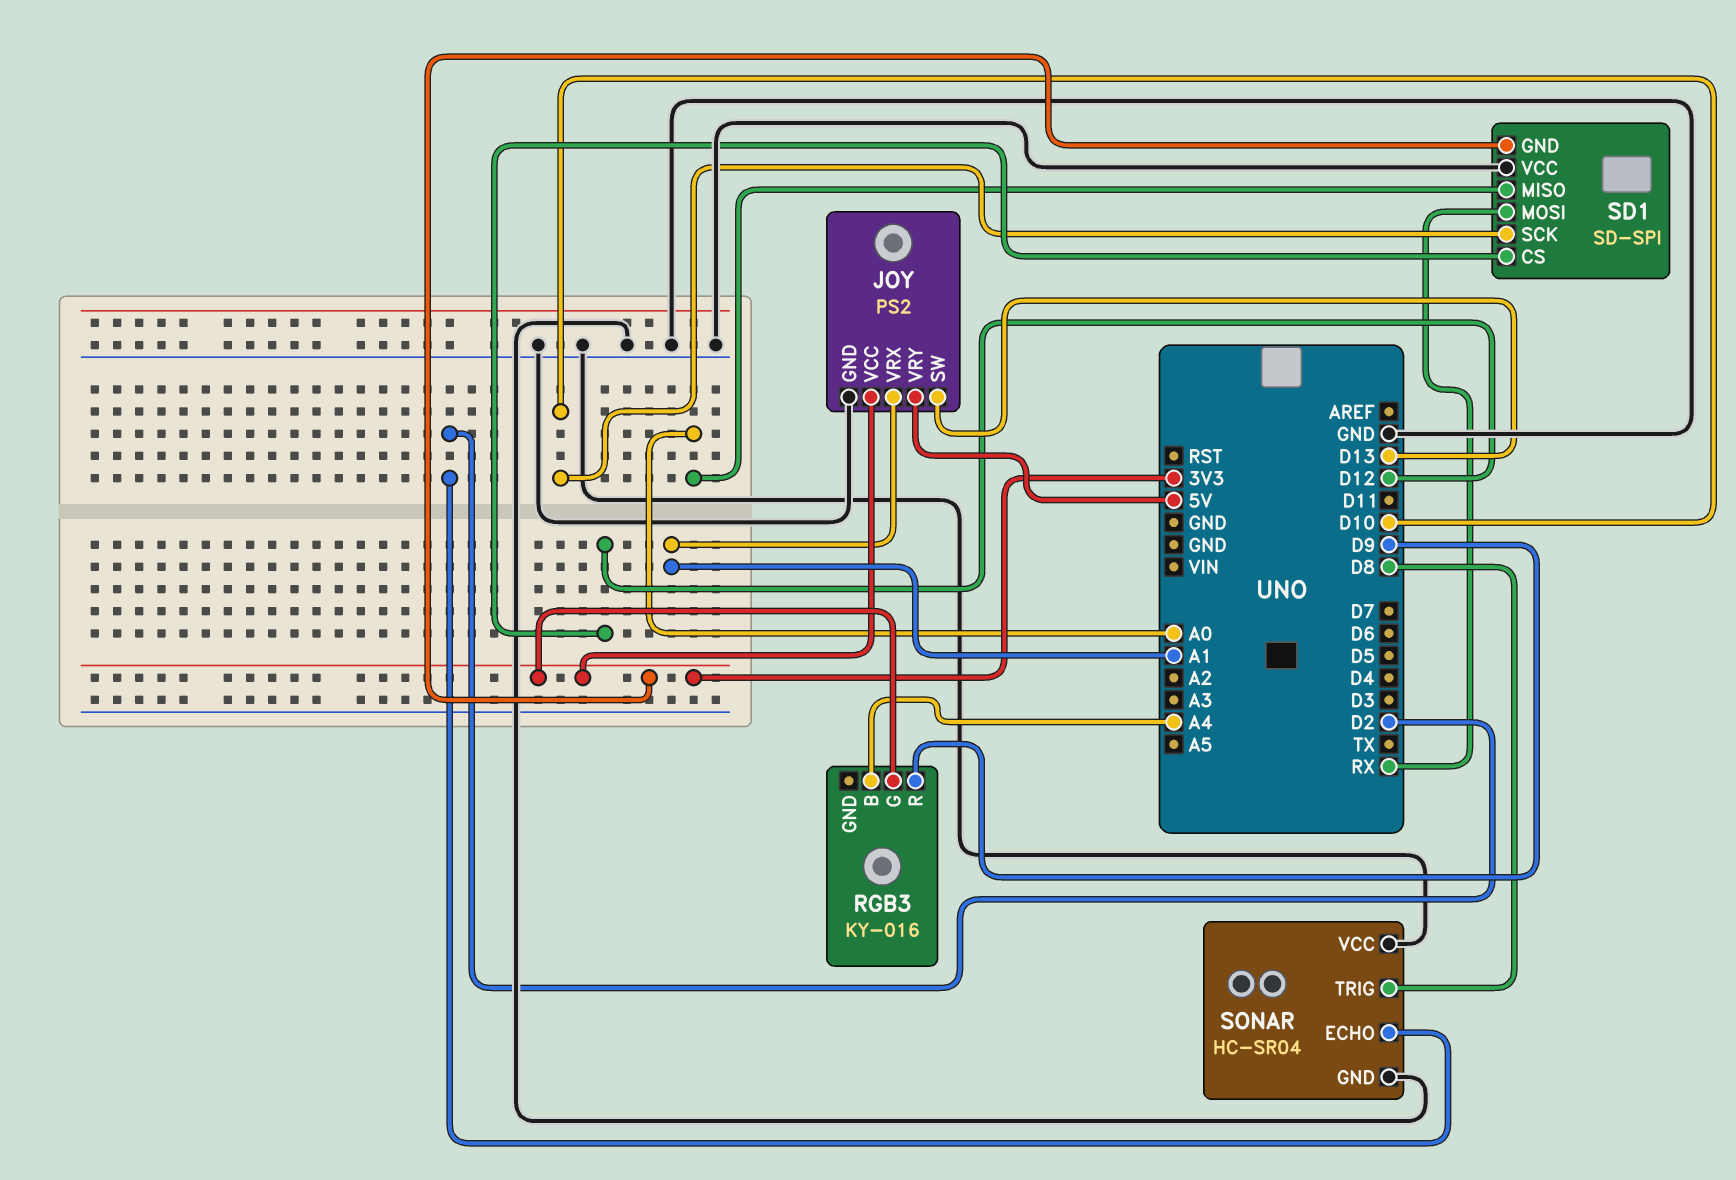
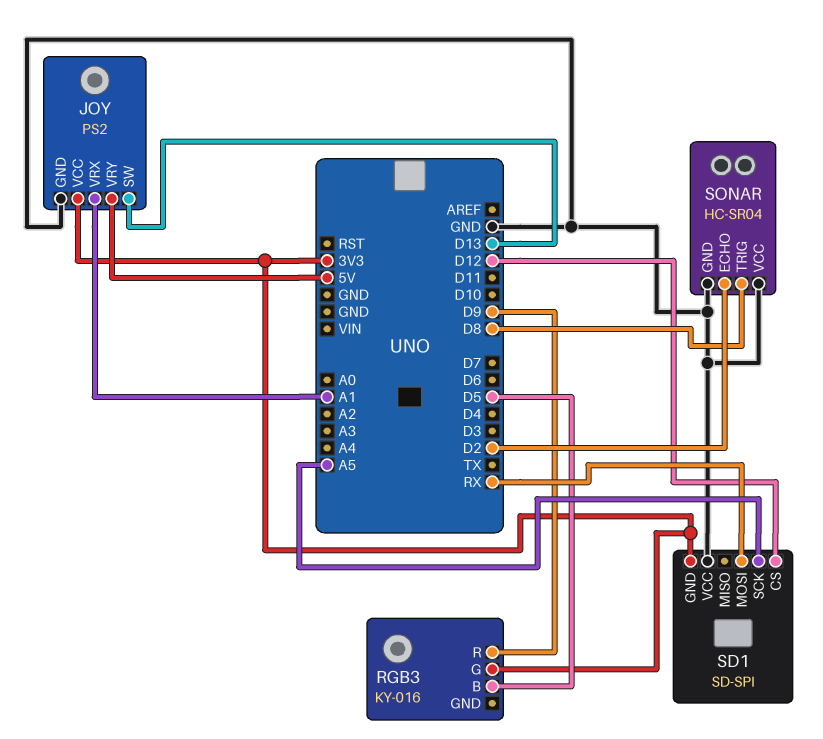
RGB3 pin B: A4 -> D5
SD1 pin MISO: A0 -> none
SD1 pin SCK: D10 -> A5

